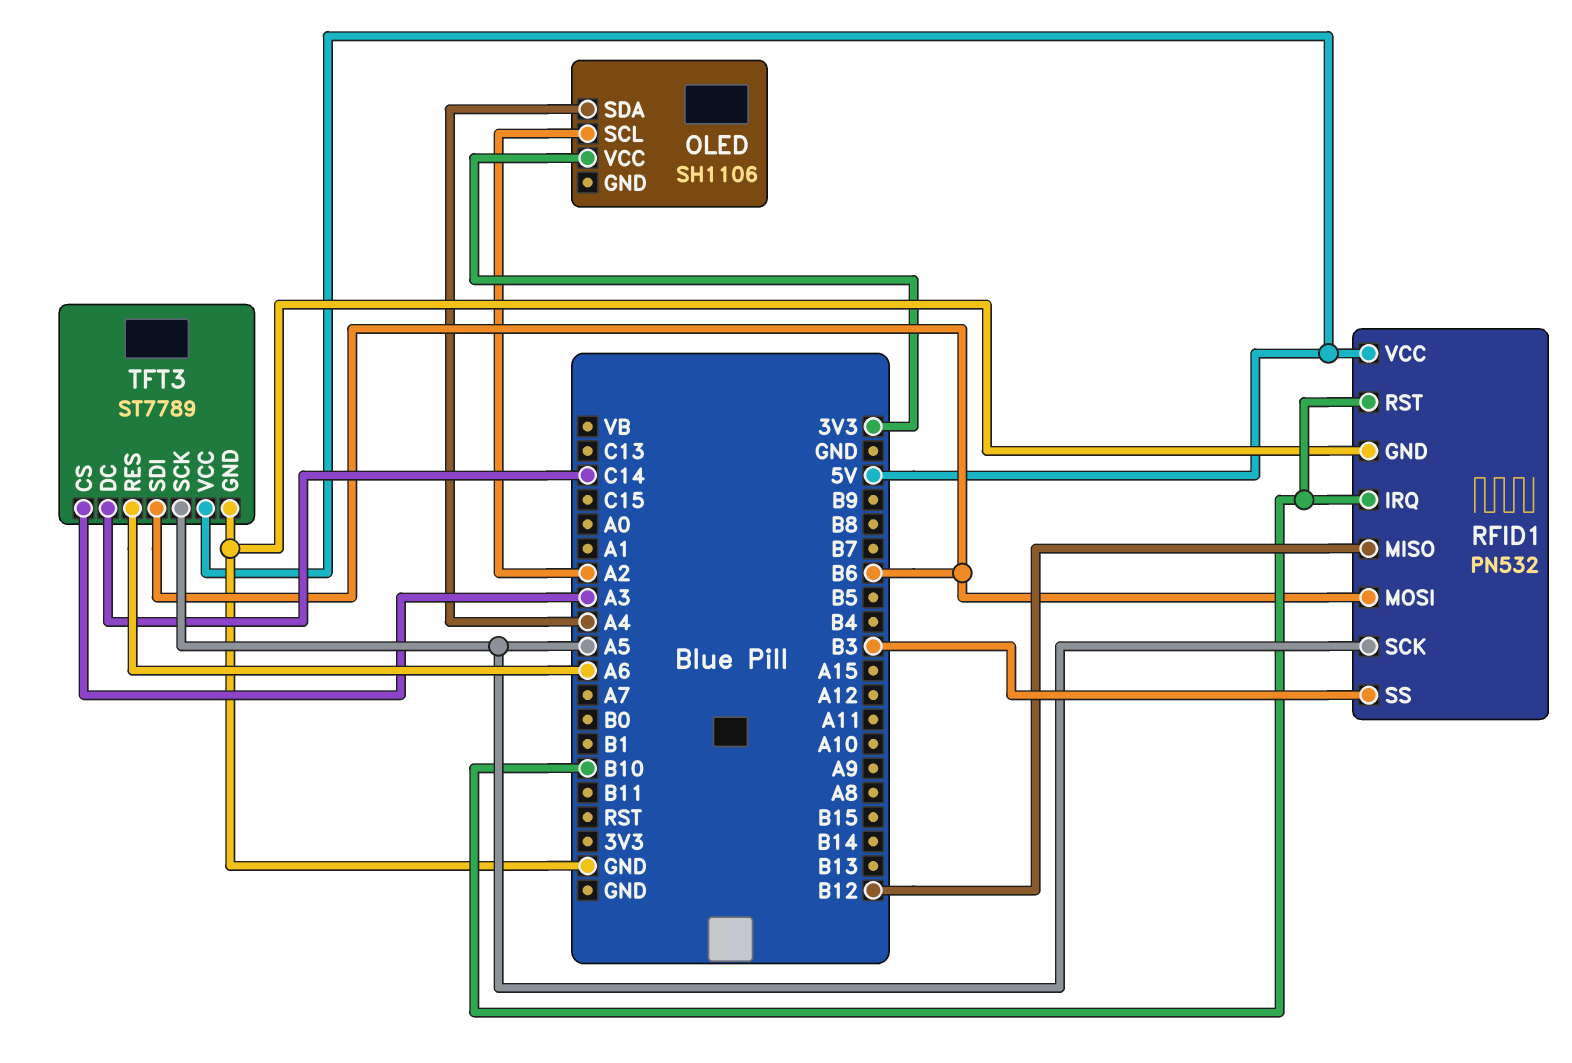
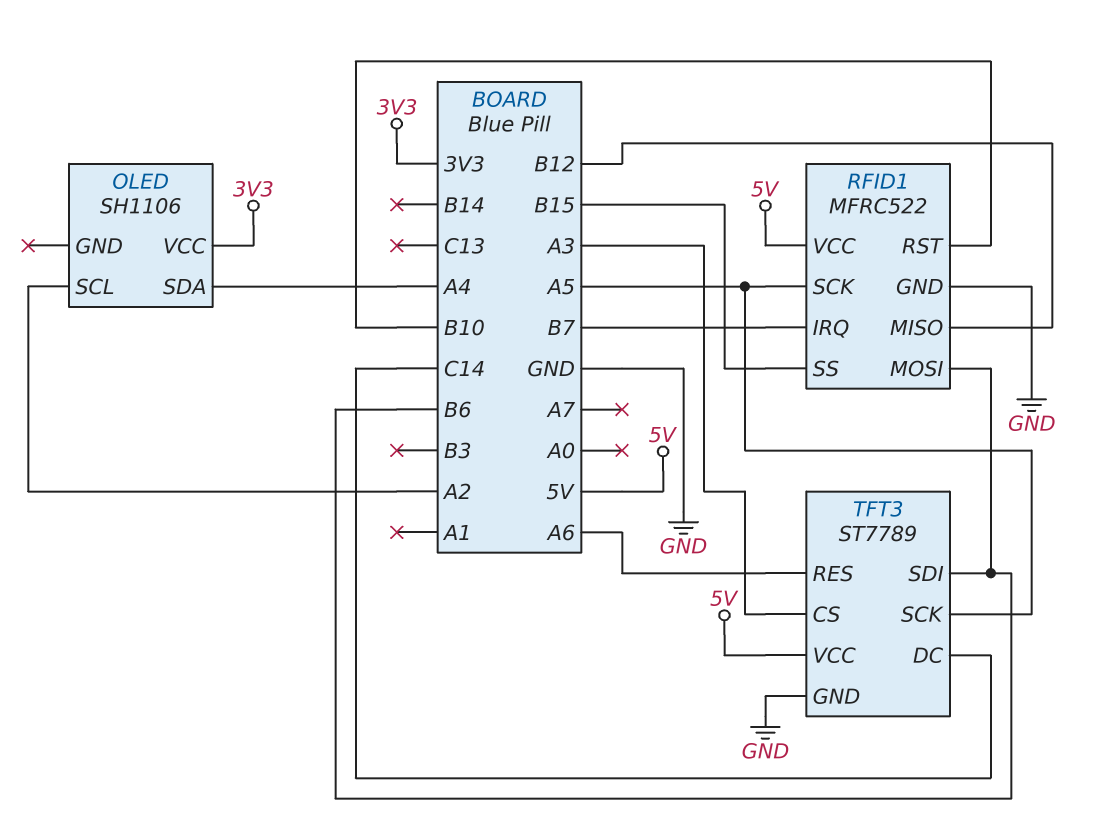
RFID1: PN532 -> MFRC522
RFID1 pin IRQ: B10 -> B7
RFID1 pin SS: B3 -> B15

